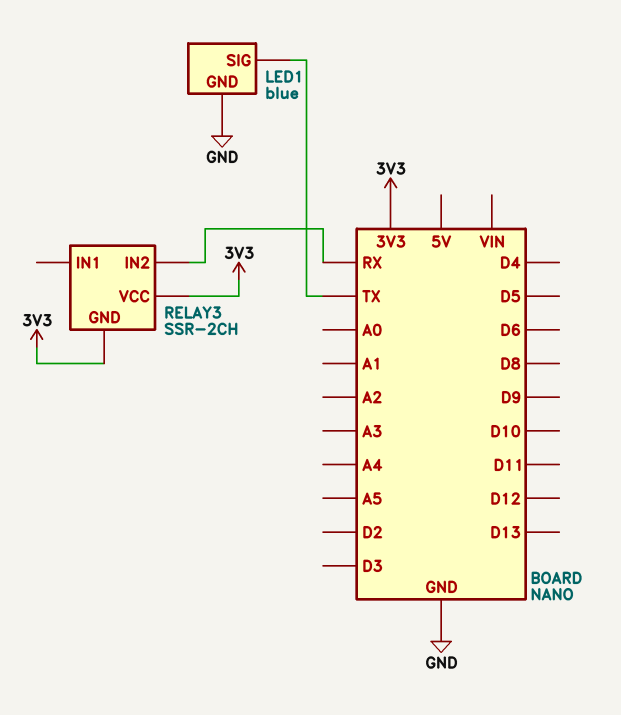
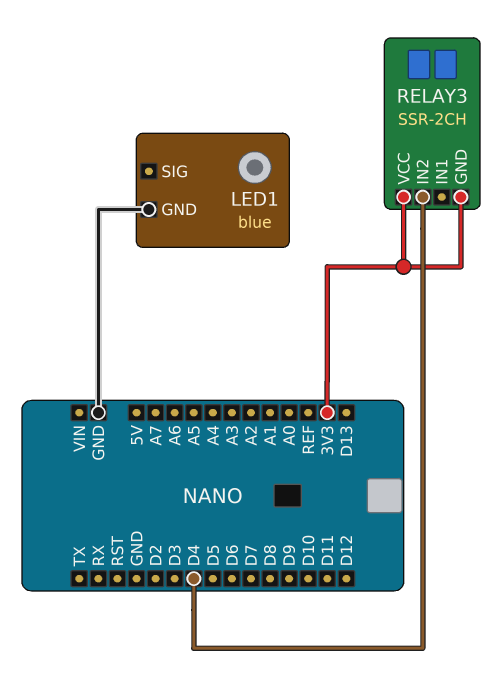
LED1 pin SIG: TX -> none
RELAY3 pin IN2: RX -> D4

